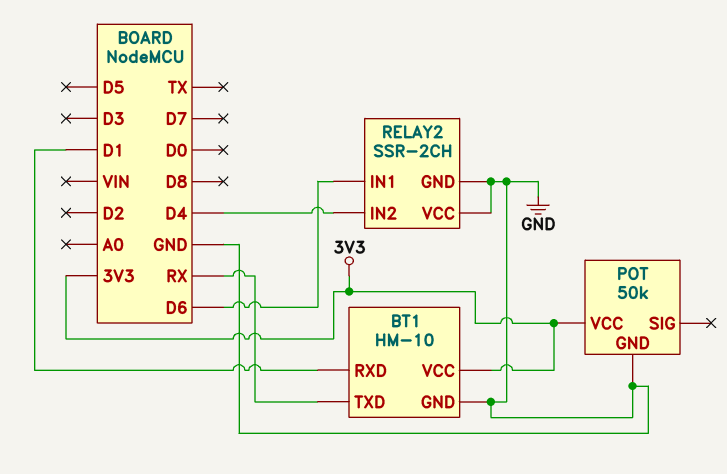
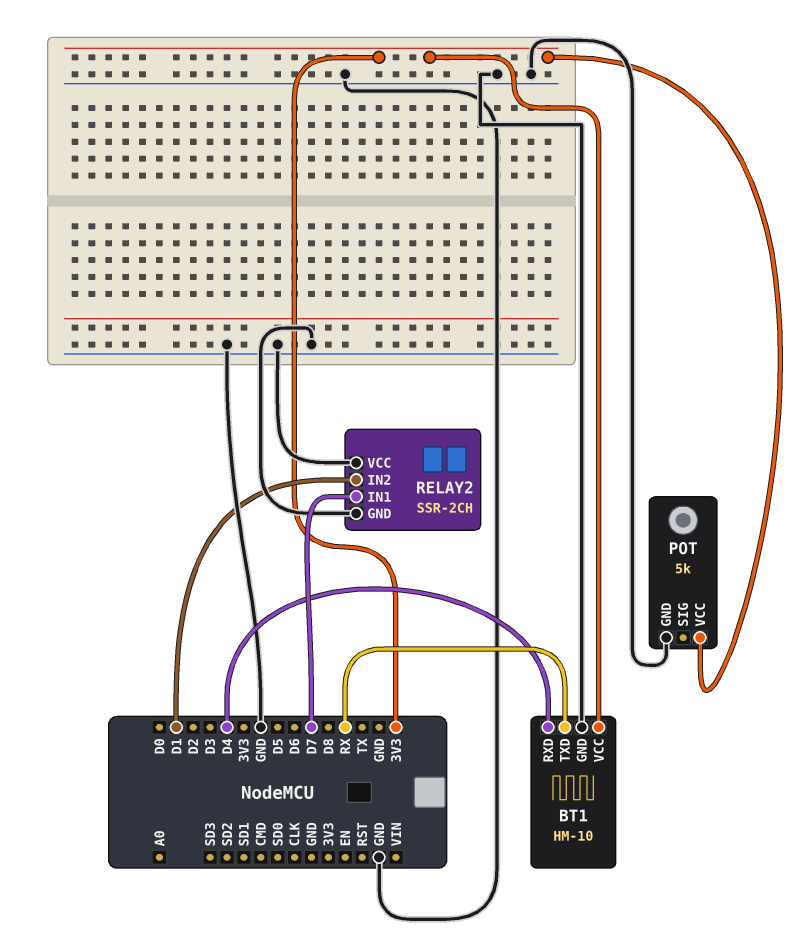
BT1 pin RXD: D1 -> D4
POT: 50k -> 5k
RELAY2 pin IN1: D6 -> D7
RELAY2 pin IN2: D4 -> D1

